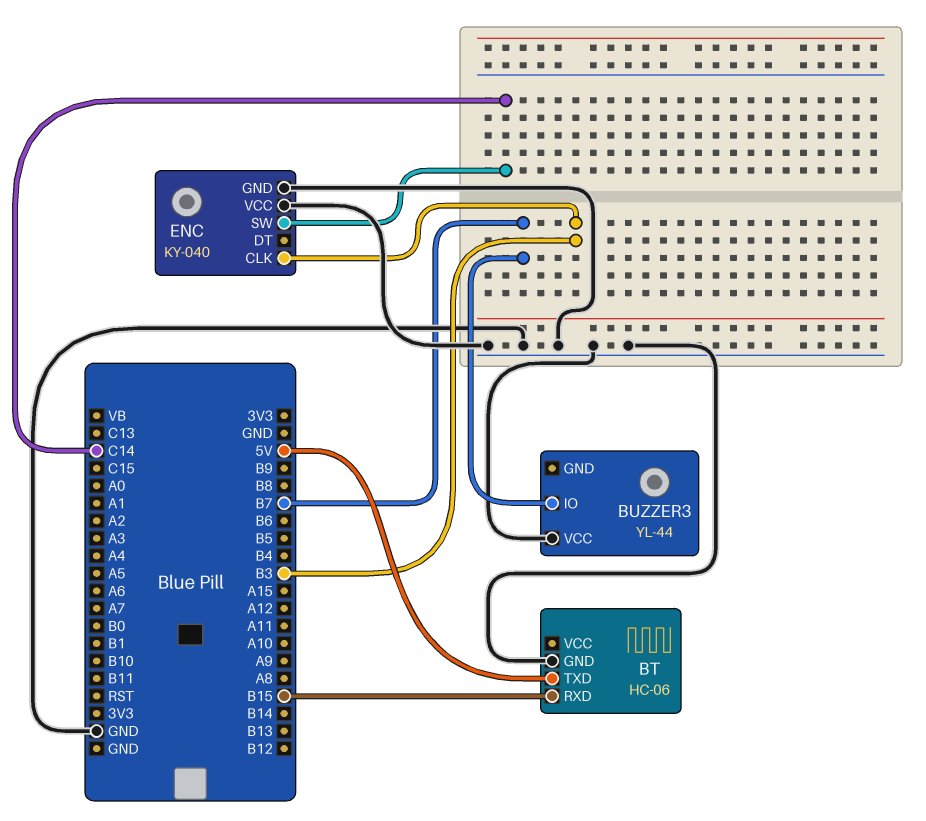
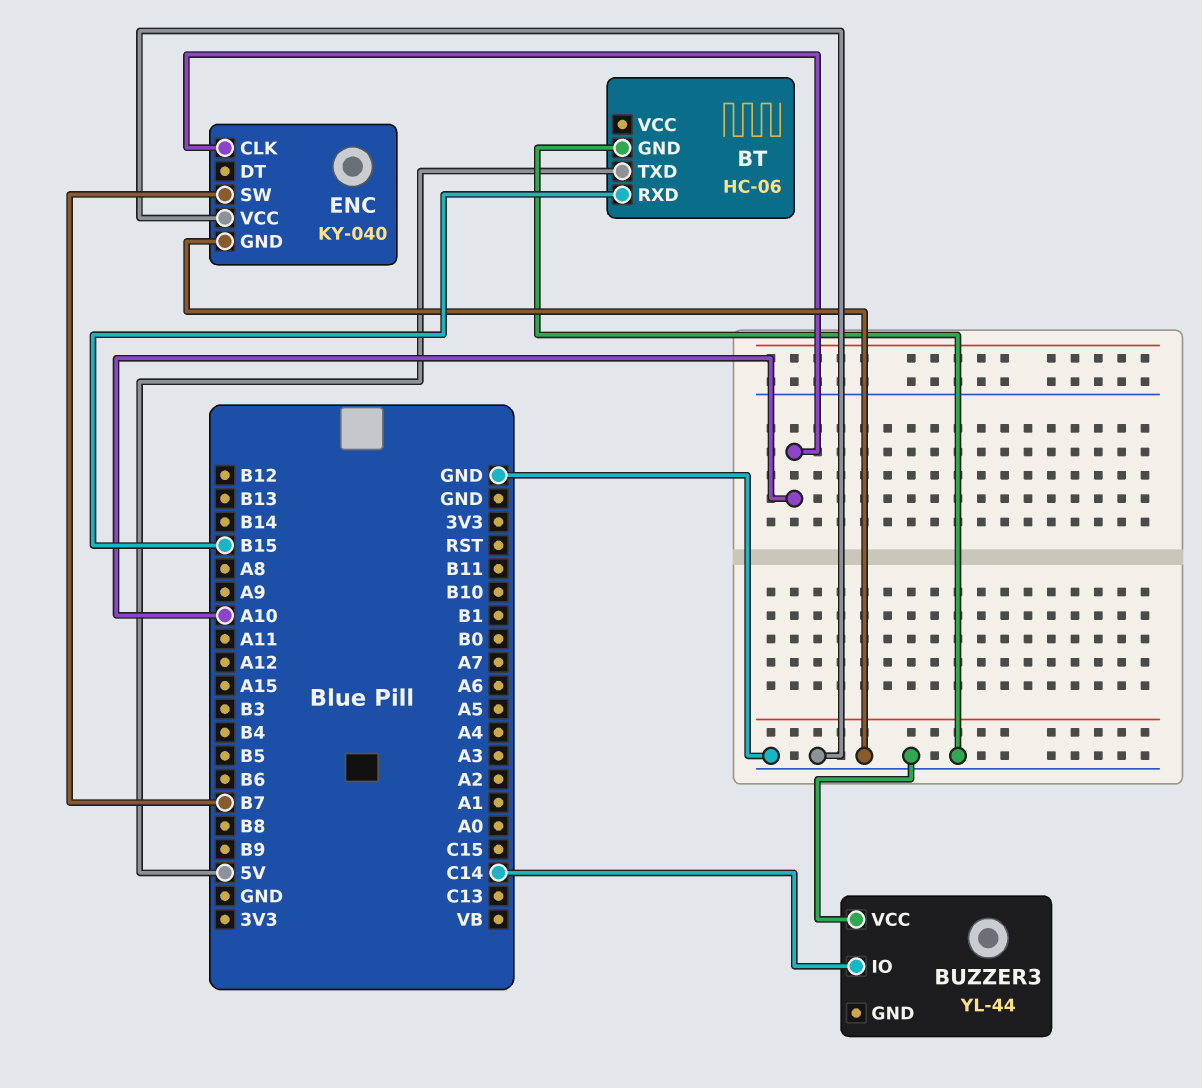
BUZZER3 pin IO: B7 -> C14
ENC pin CLK: B3 -> A10
ENC pin SW: C14 -> B7

